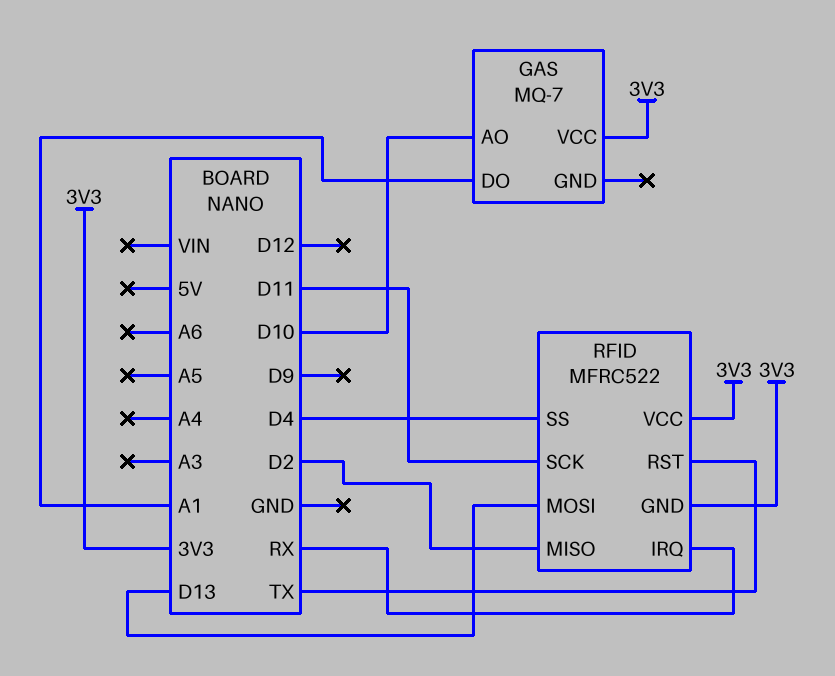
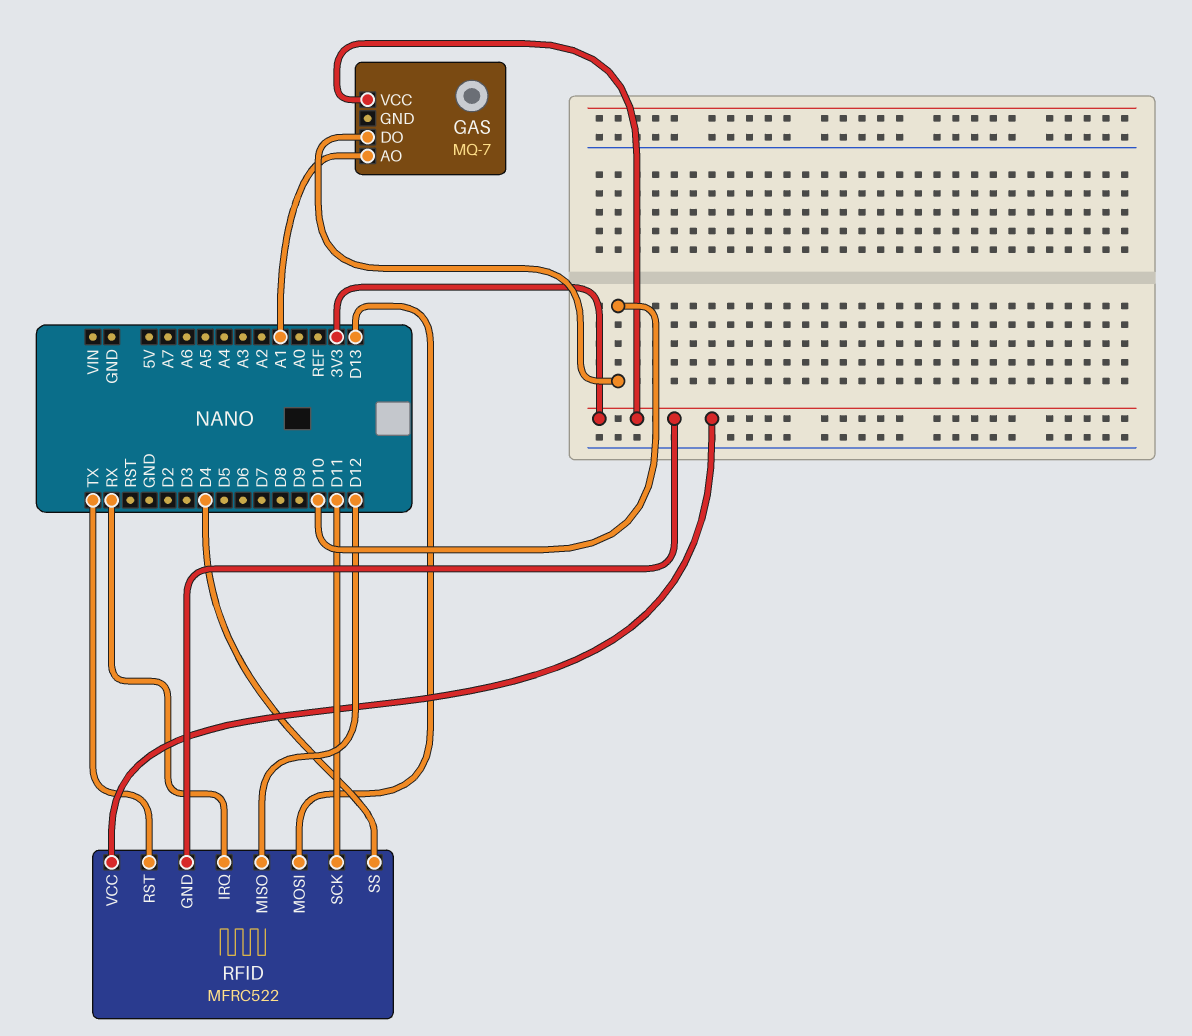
GAS pin AO: D10 -> A1
GAS pin DO: A1 -> D10
RFID pin MISO: D2 -> D12

